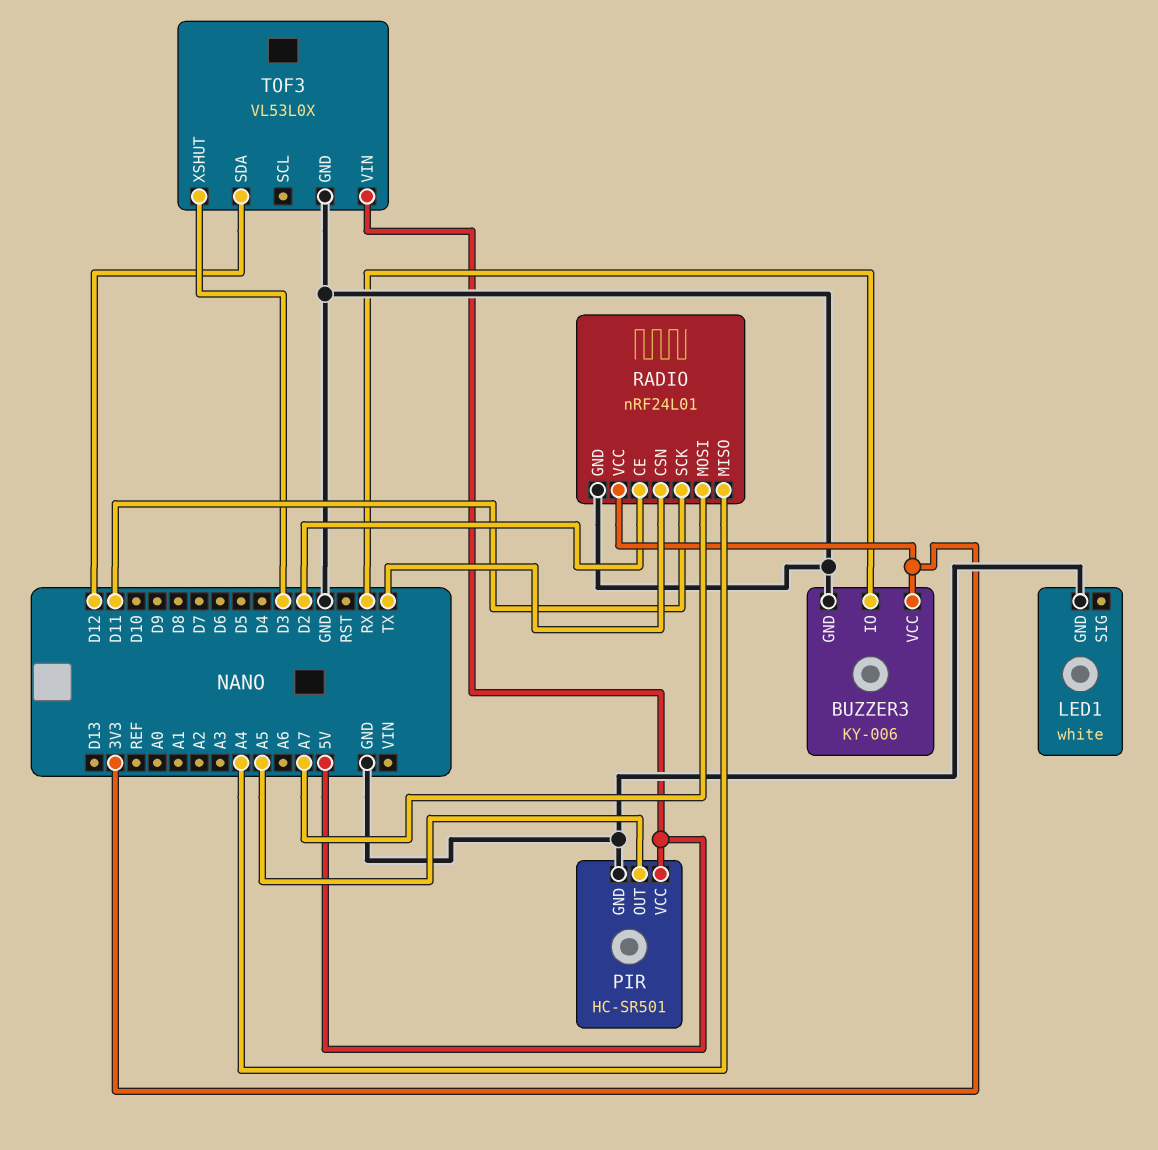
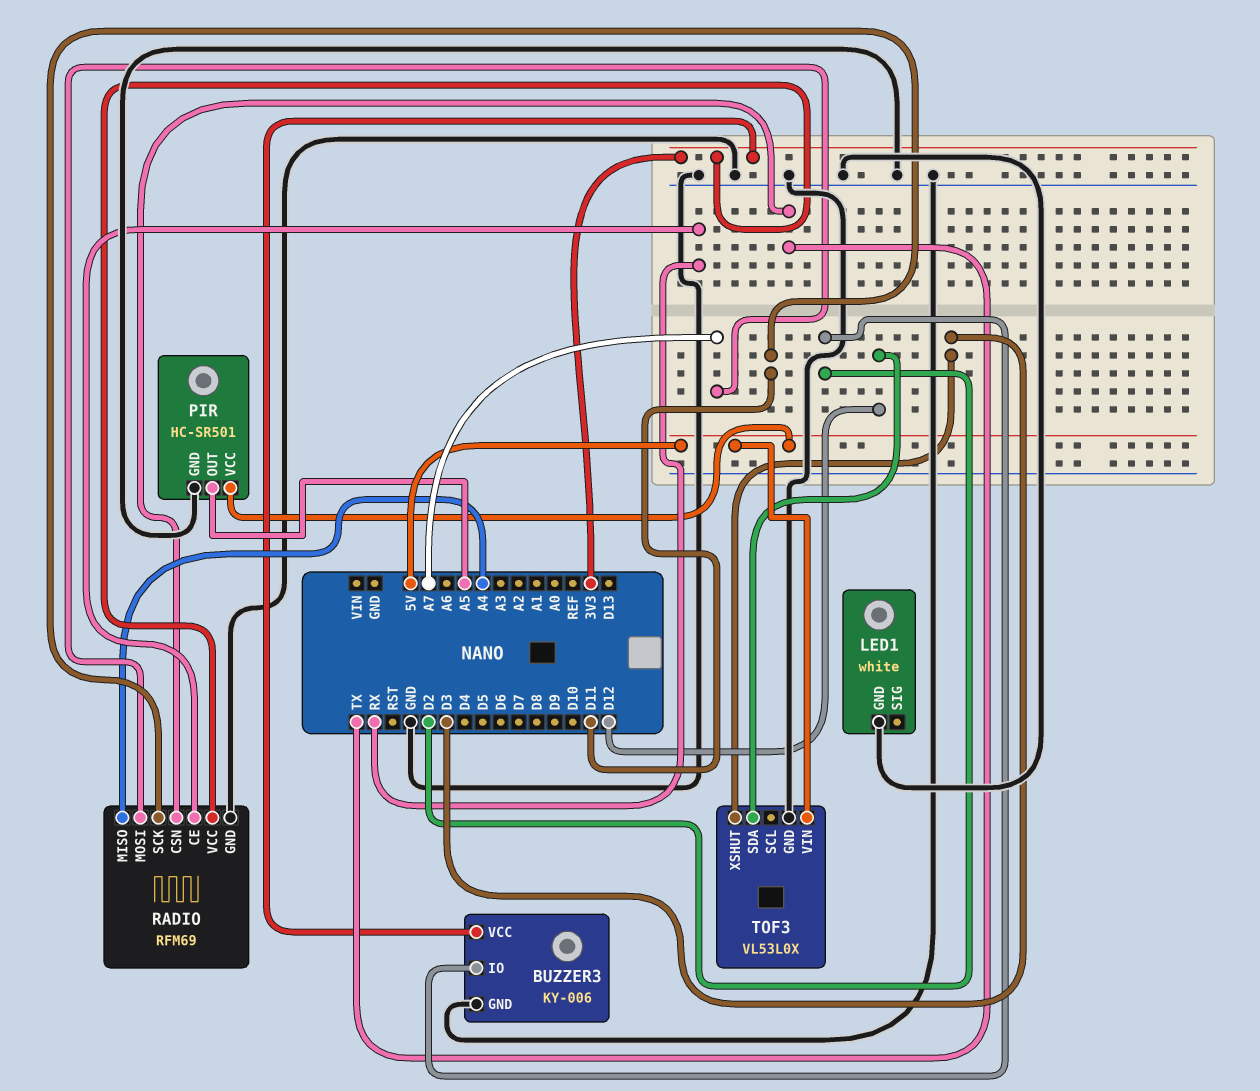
BUZZER3 pin IO: RX -> D2
RADIO: nRF24L01 -> RFM69
RADIO pin CE: D2 -> RX

